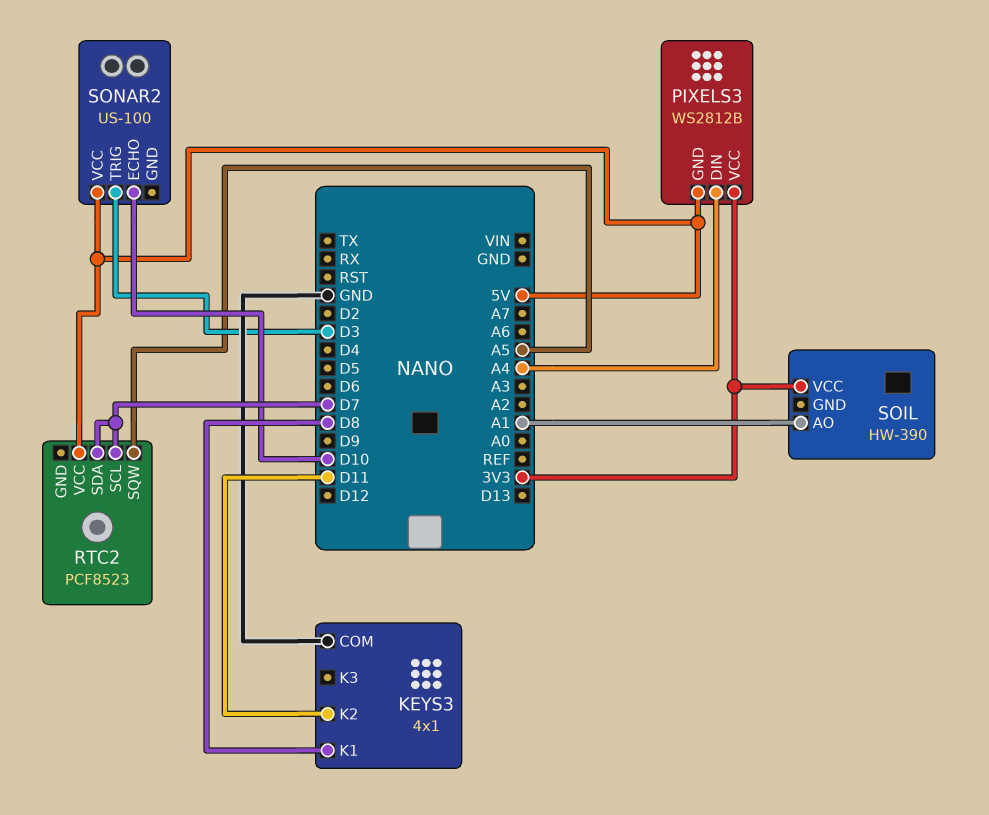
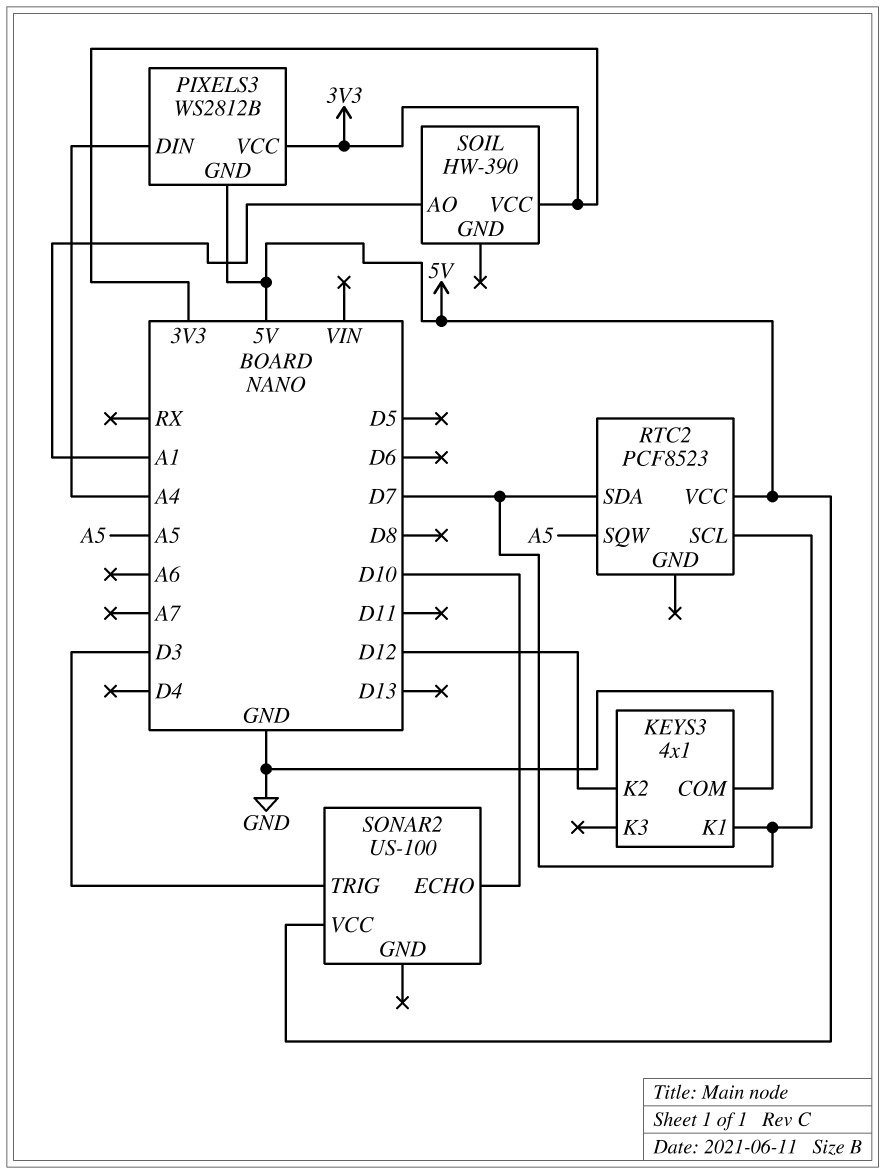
KEYS3 pin K1: D8 -> D7
KEYS3 pin K2: D11 -> D12

